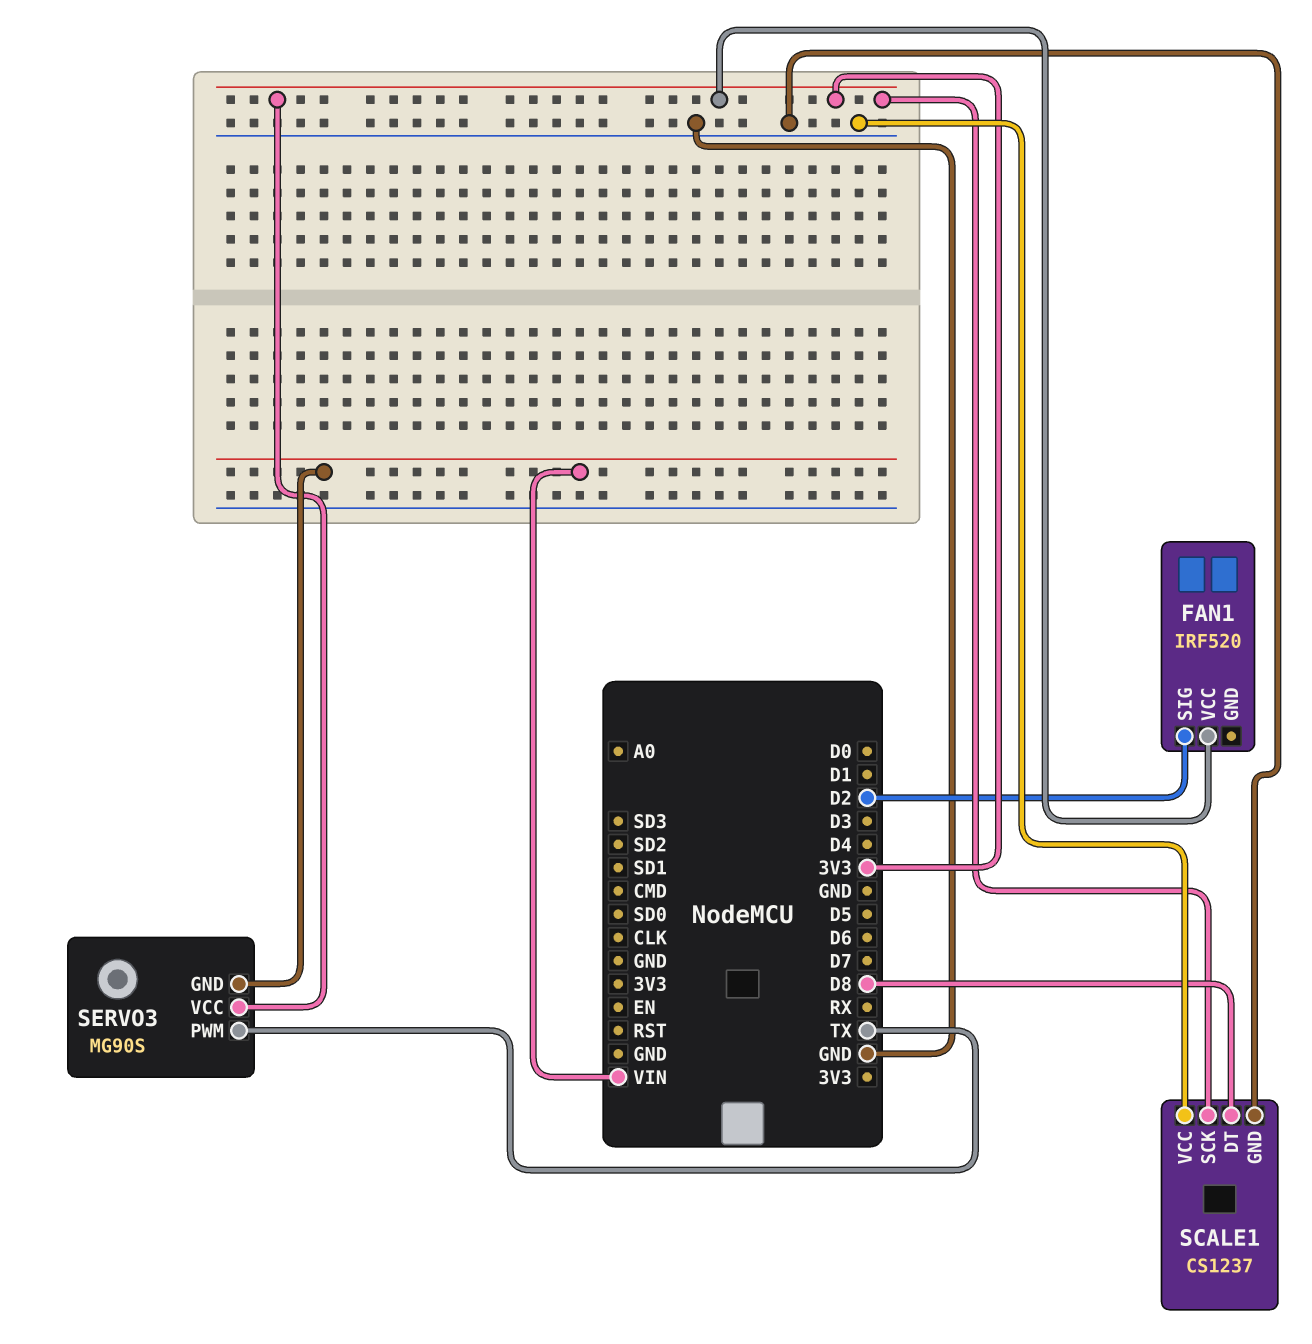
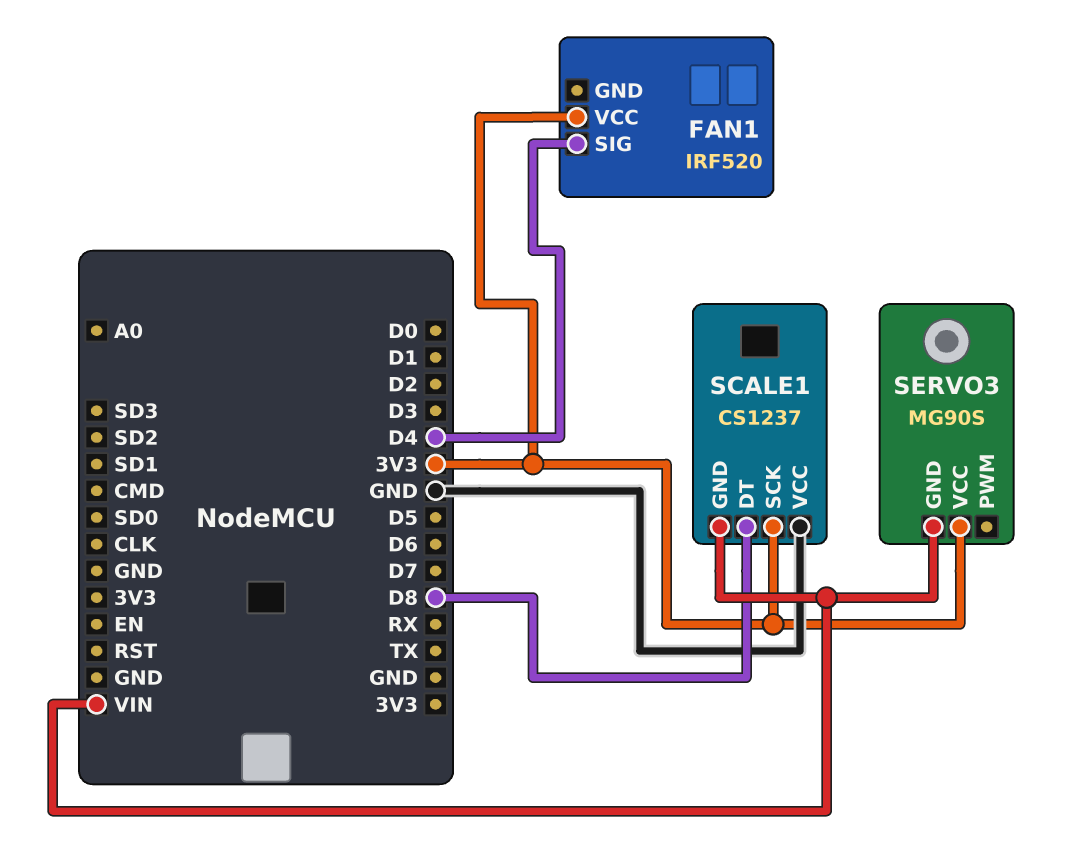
FAN1 pin SIG: D2 -> D4
SCALE1 pin GND: GND -> VIN
SERVO3 pin PWM: TX -> none

